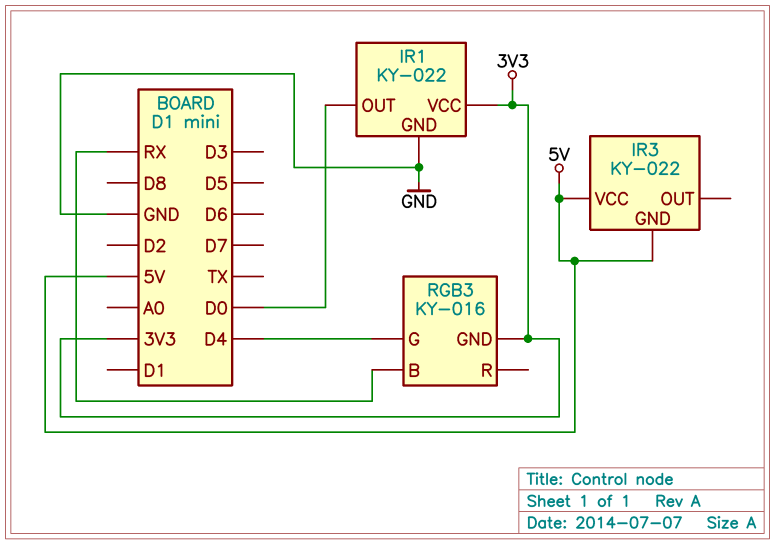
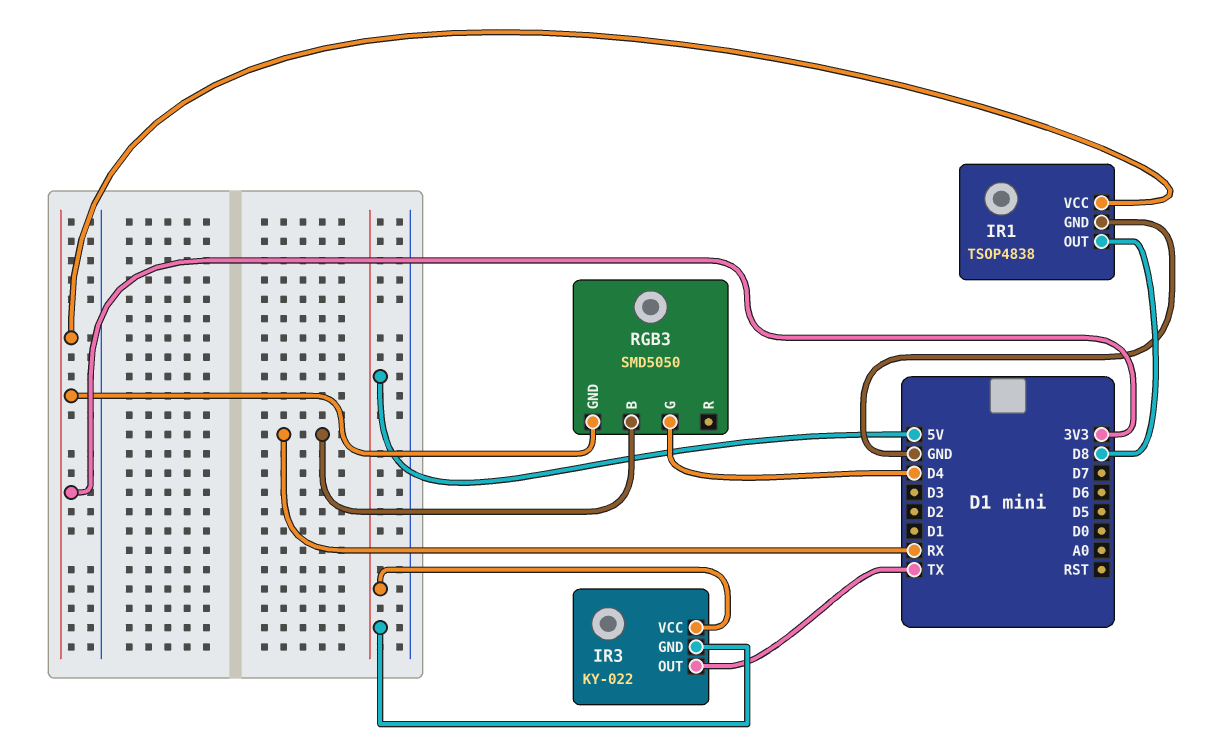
IR1: KY-022 -> TSOP4838
IR1 pin OUT: D0 -> D8
IR3 pin OUT: none -> TX
RGB3: KY-016 -> SMD5050

